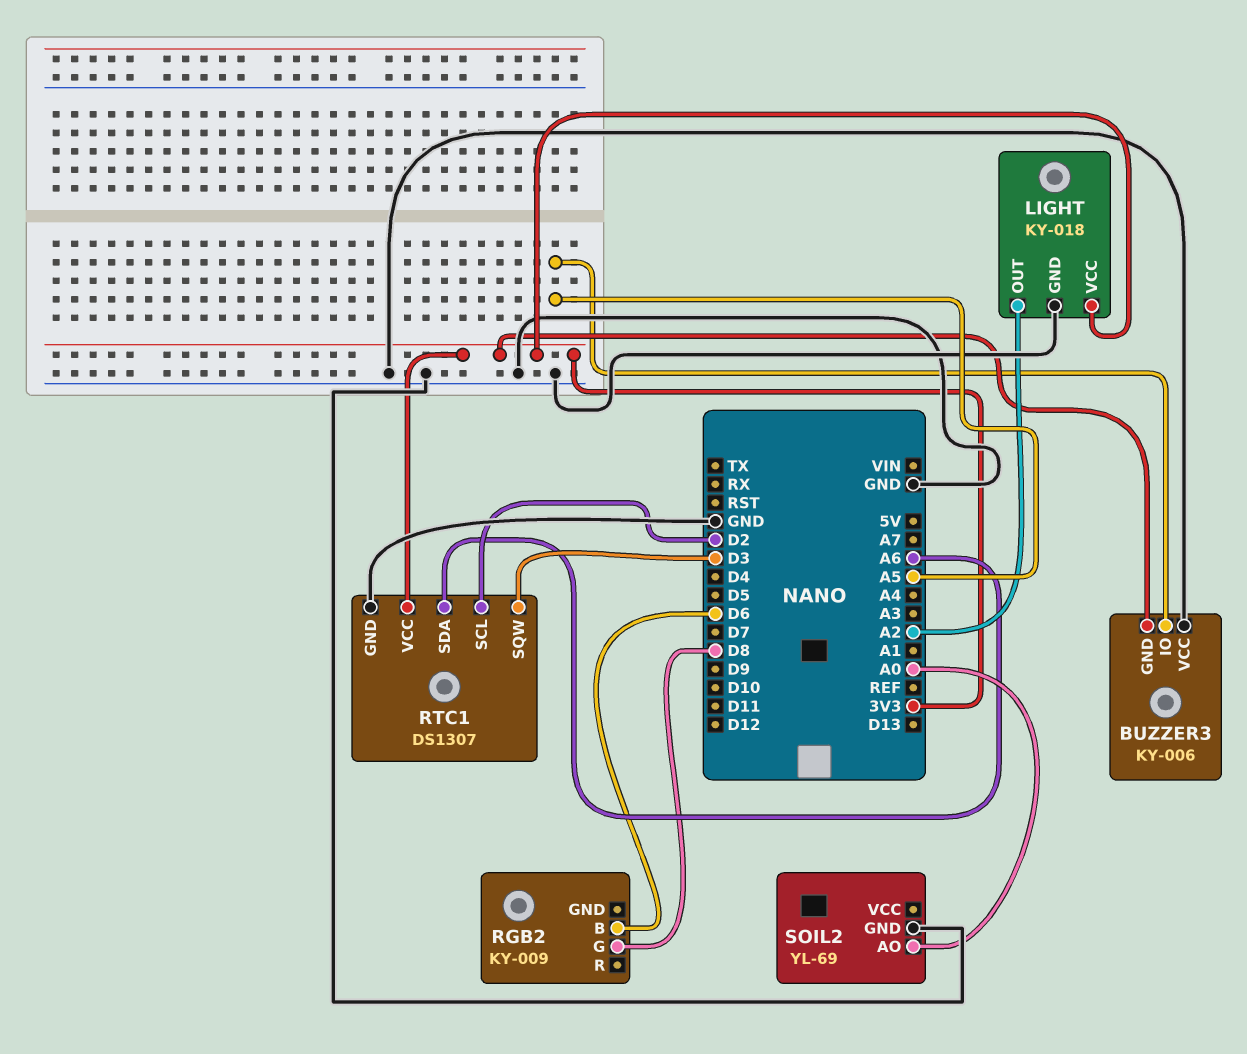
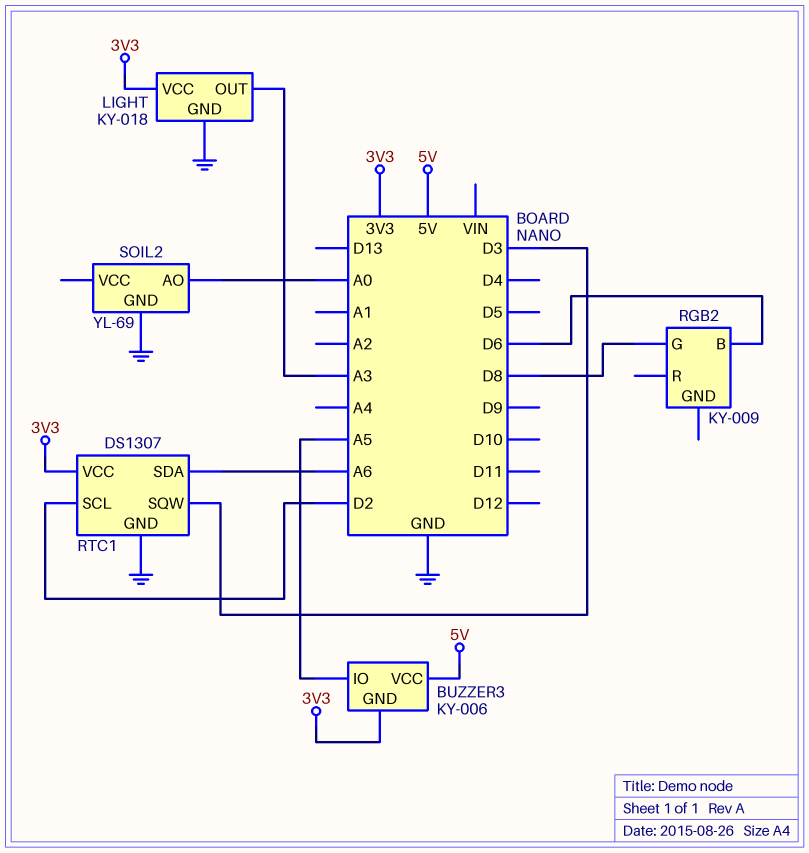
BUZZER3 pin VCC: GND -> 5V
LIGHT pin OUT: A2 -> A3

